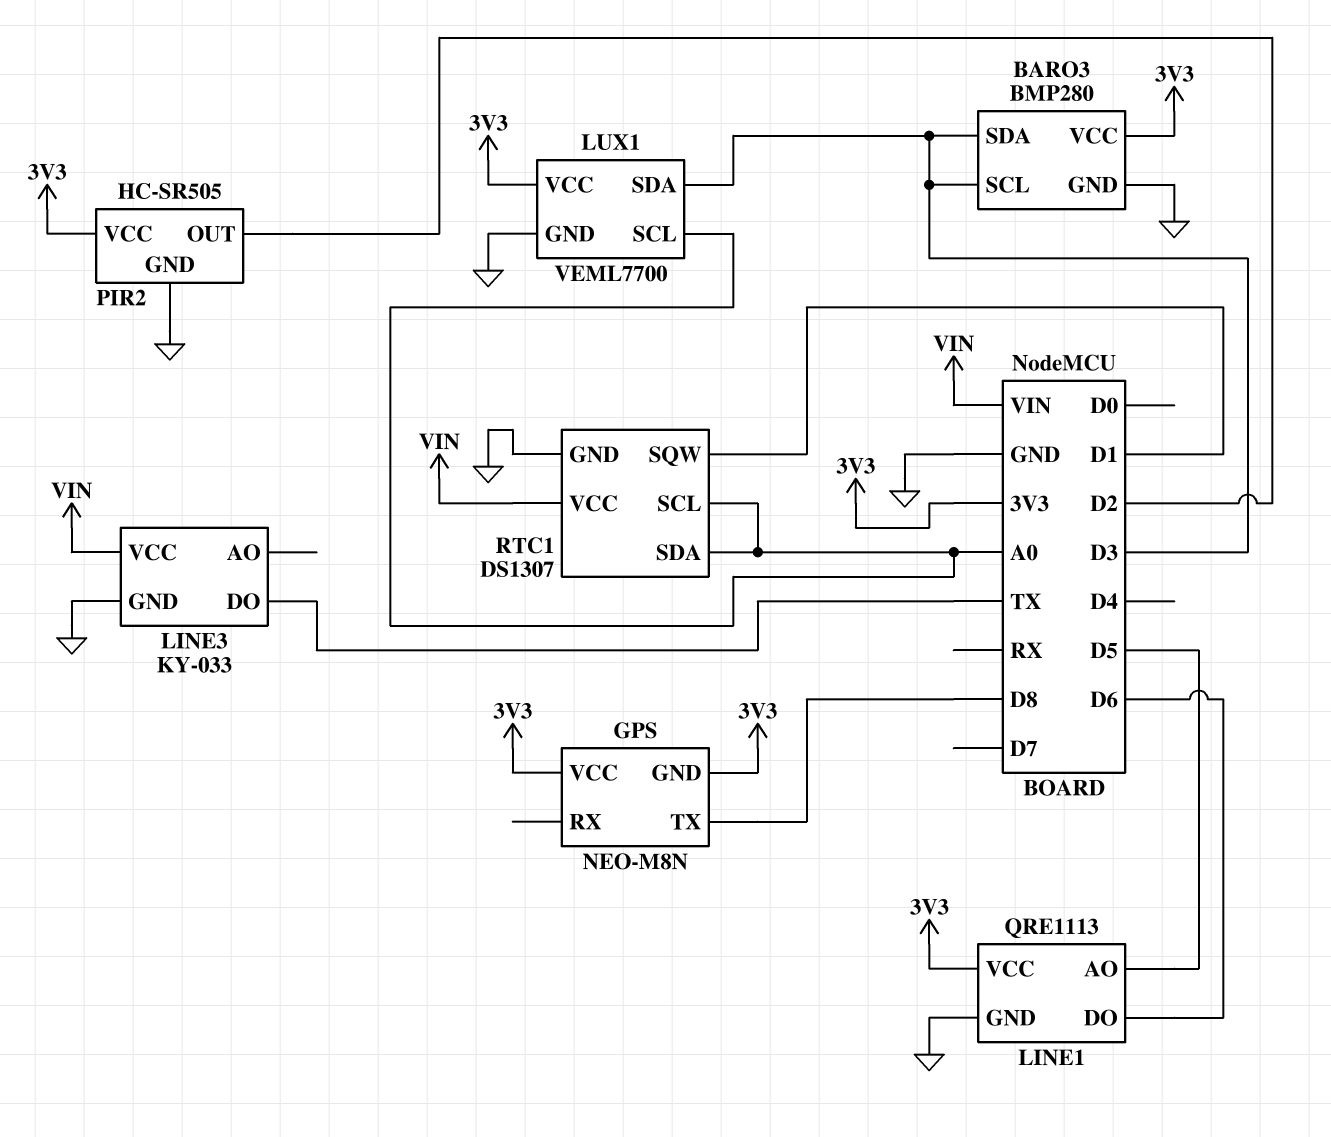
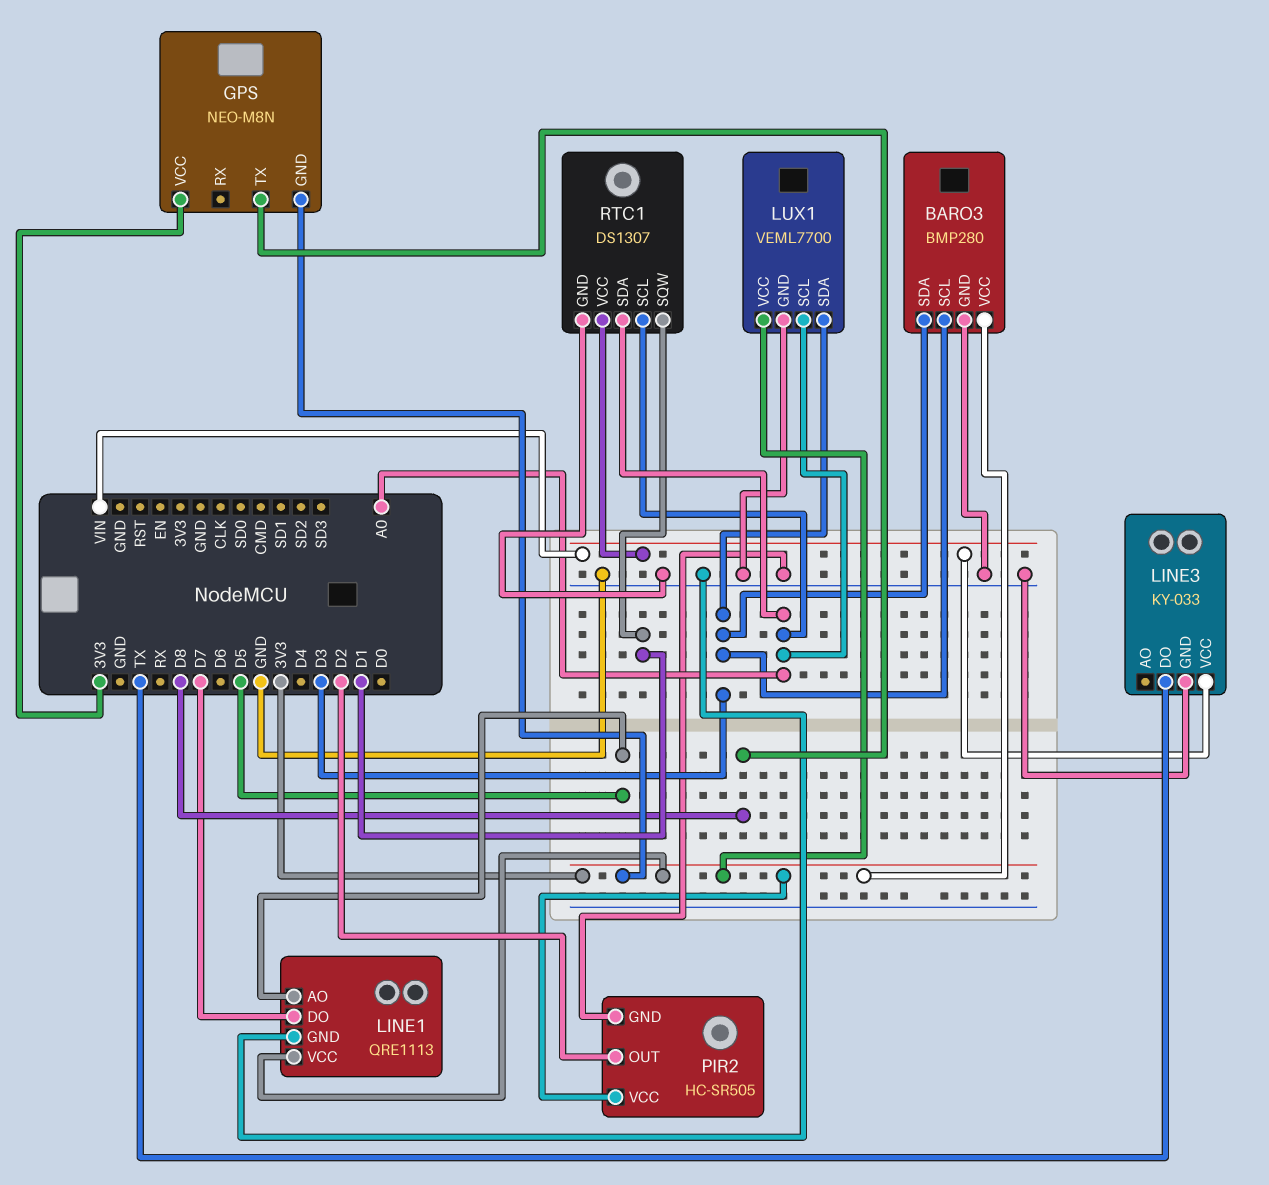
LINE1 pin DO: D6 -> D7

